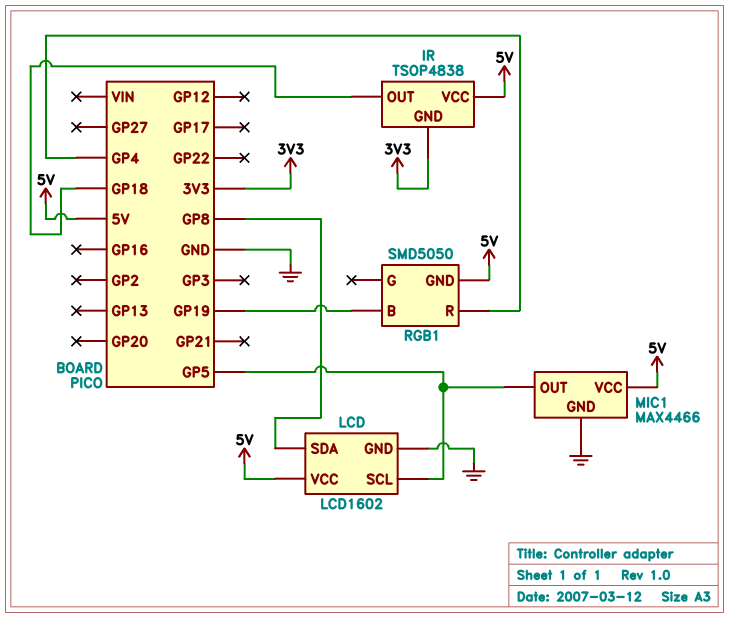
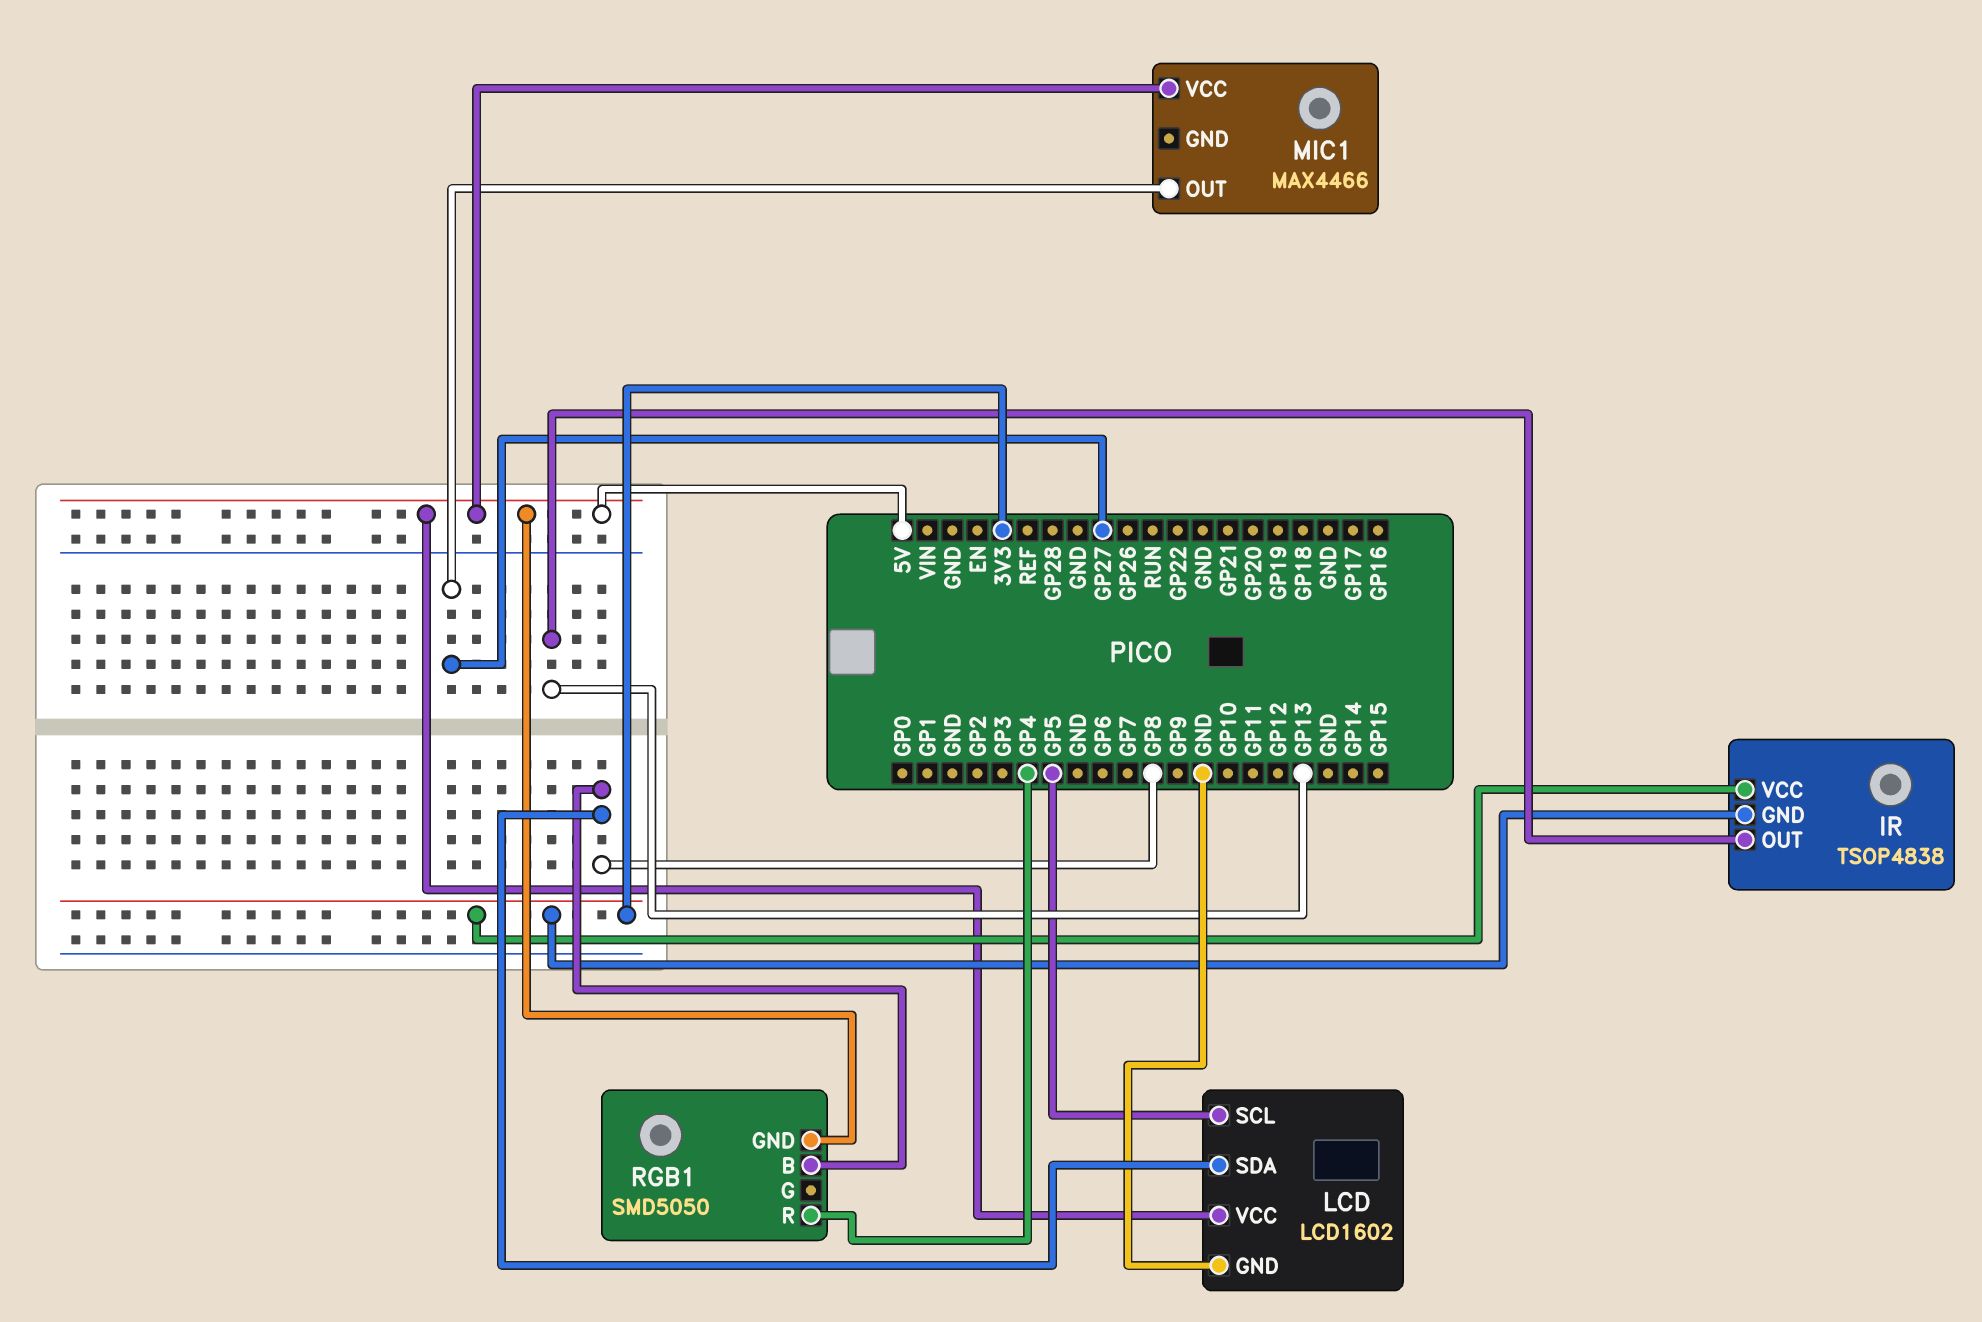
IR pin OUT: GP18 -> GP13
IR pin VCC: 5V -> 3V3
MIC1 pin GND: GND -> none
MIC1 pin OUT: GP5 -> GP27
RGB1 pin B: GP19 -> GP8

